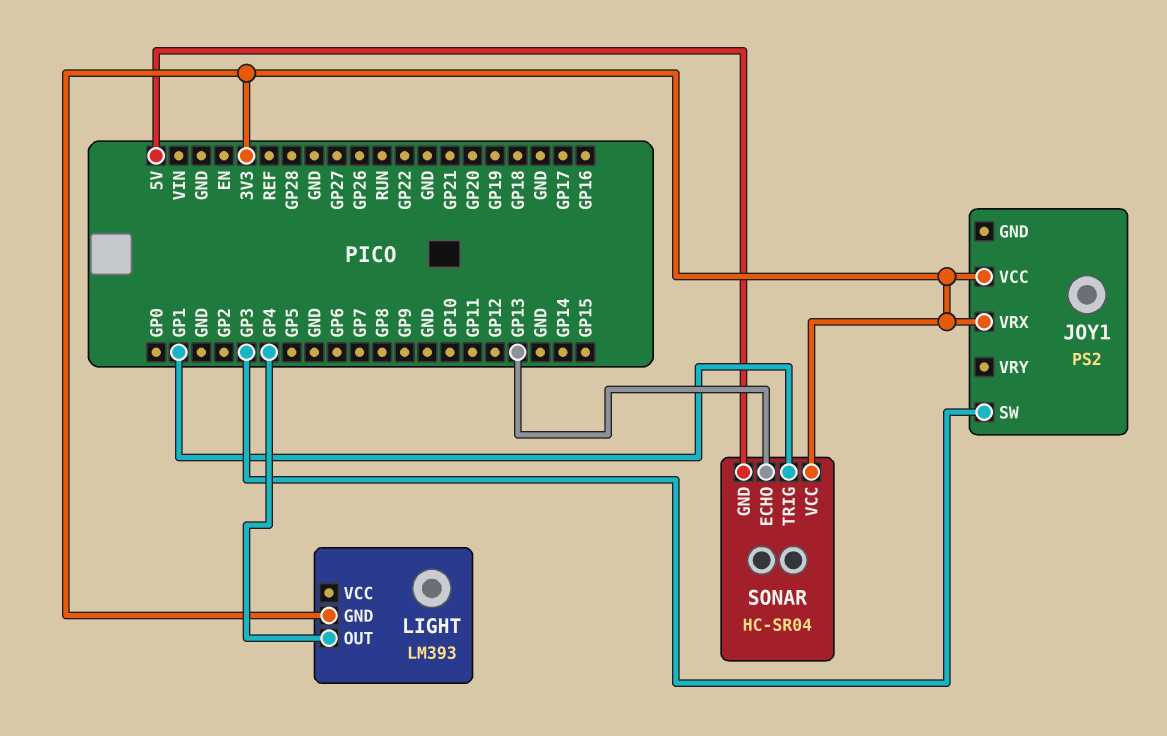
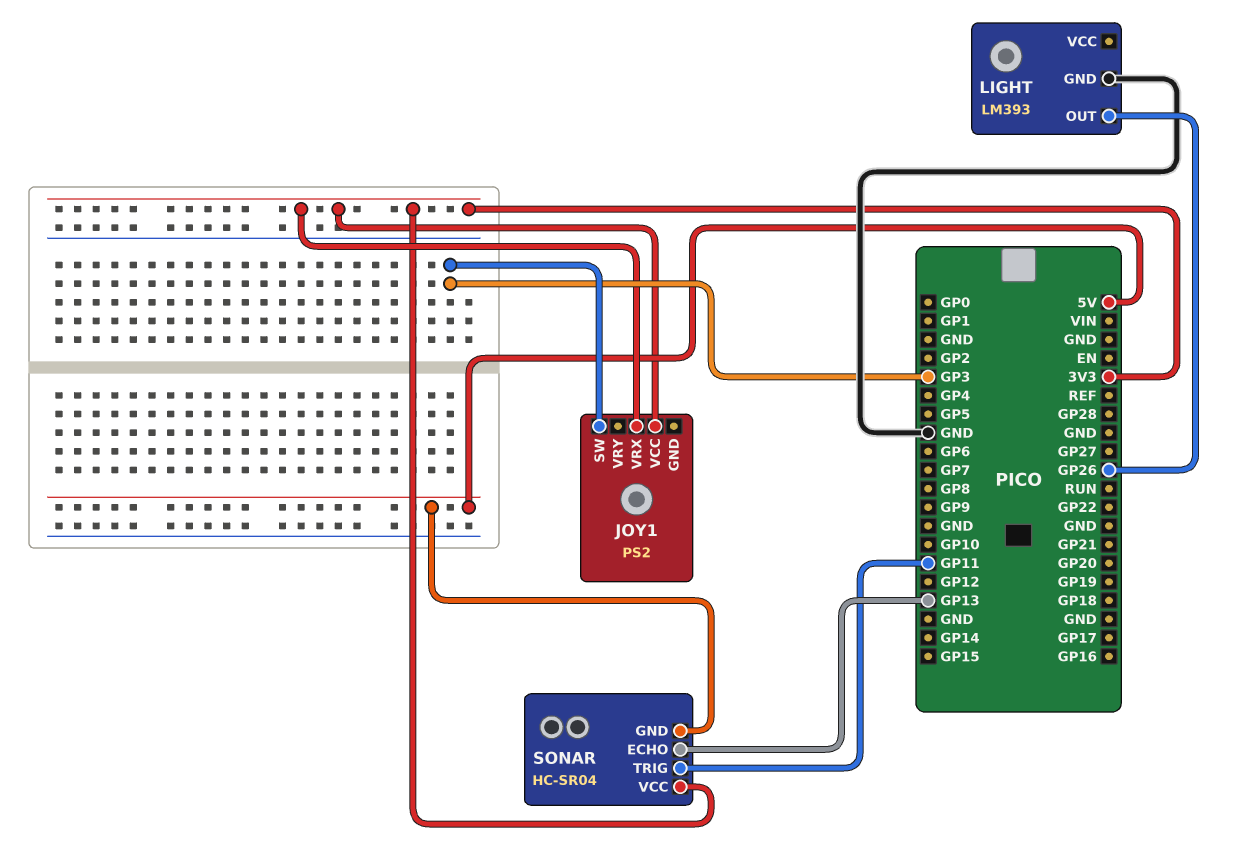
LIGHT pin GND: 3V3 -> GND
LIGHT pin OUT: GP4 -> GP26
SONAR pin TRIG: GP1 -> GP11

